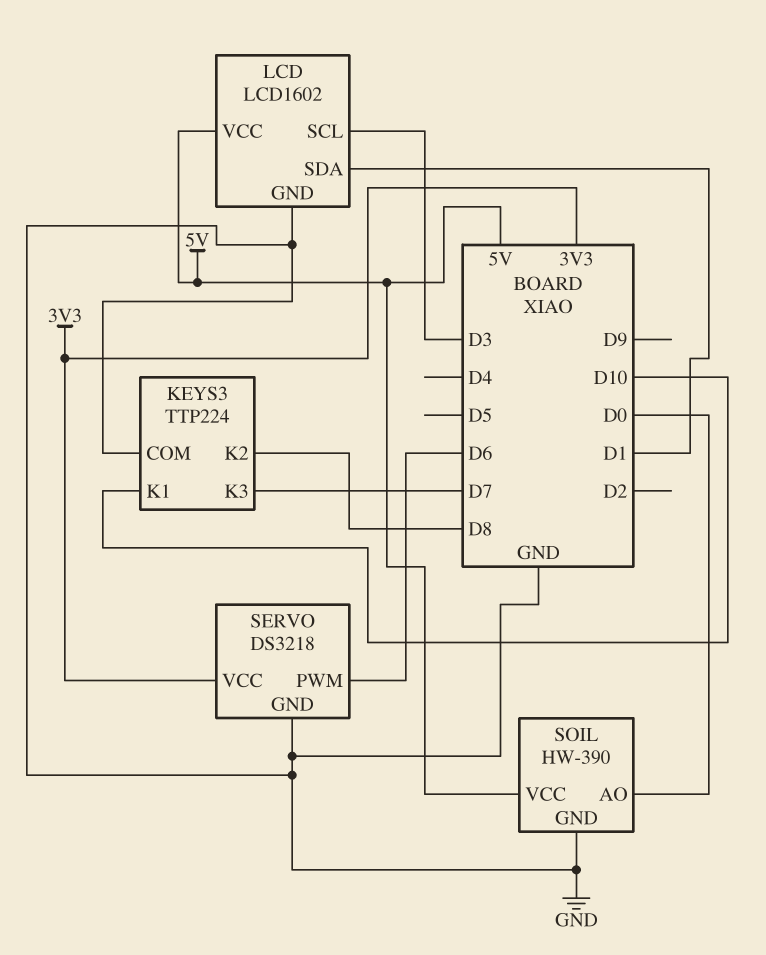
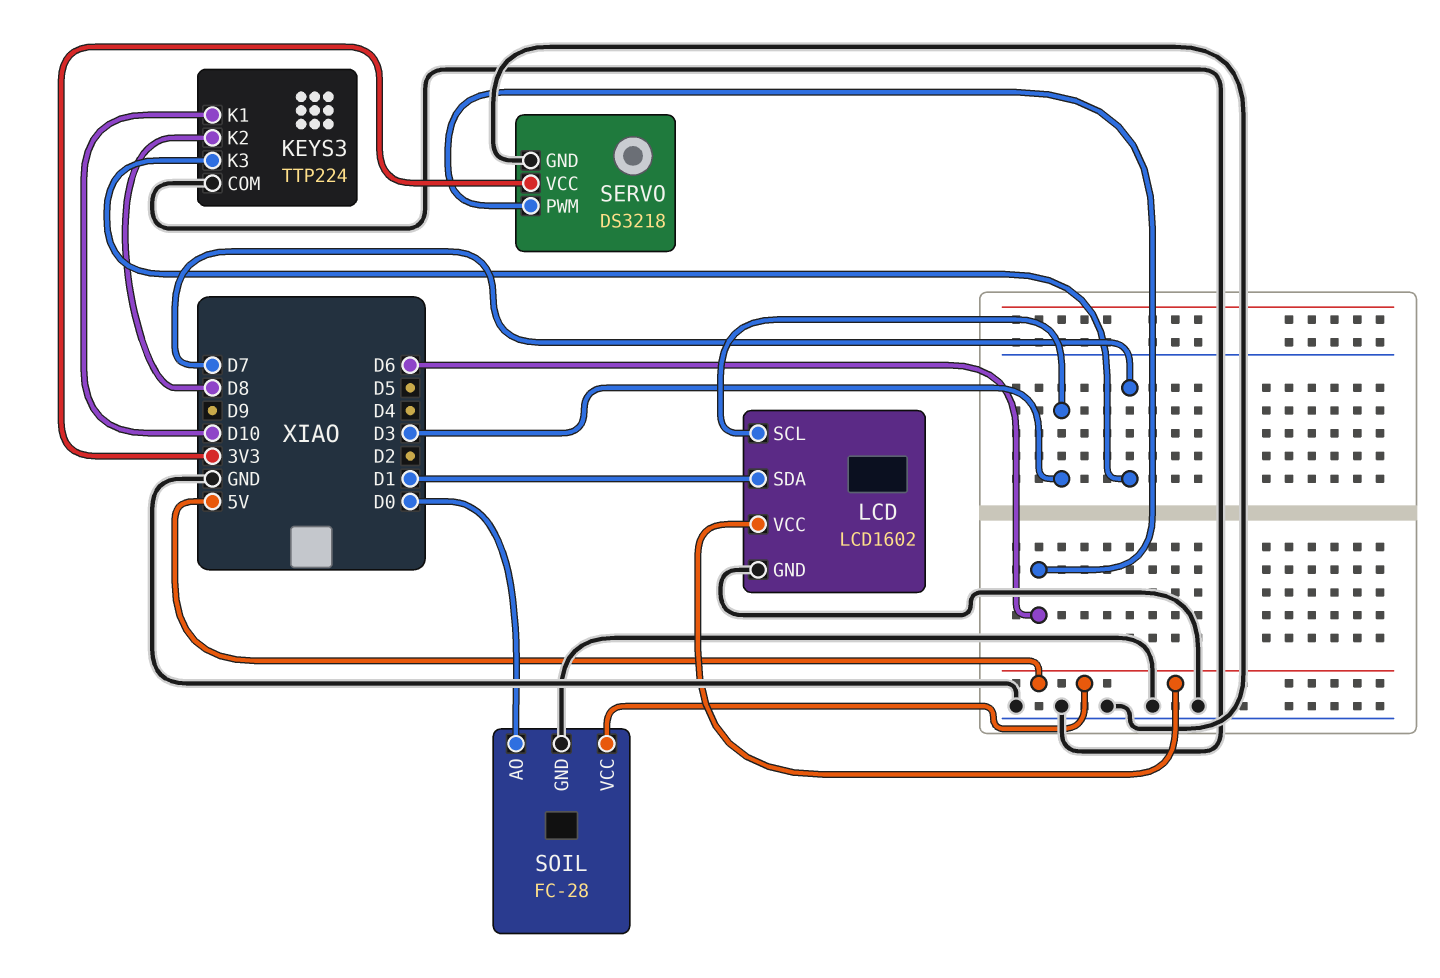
SOIL: HW-390 -> FC-28

